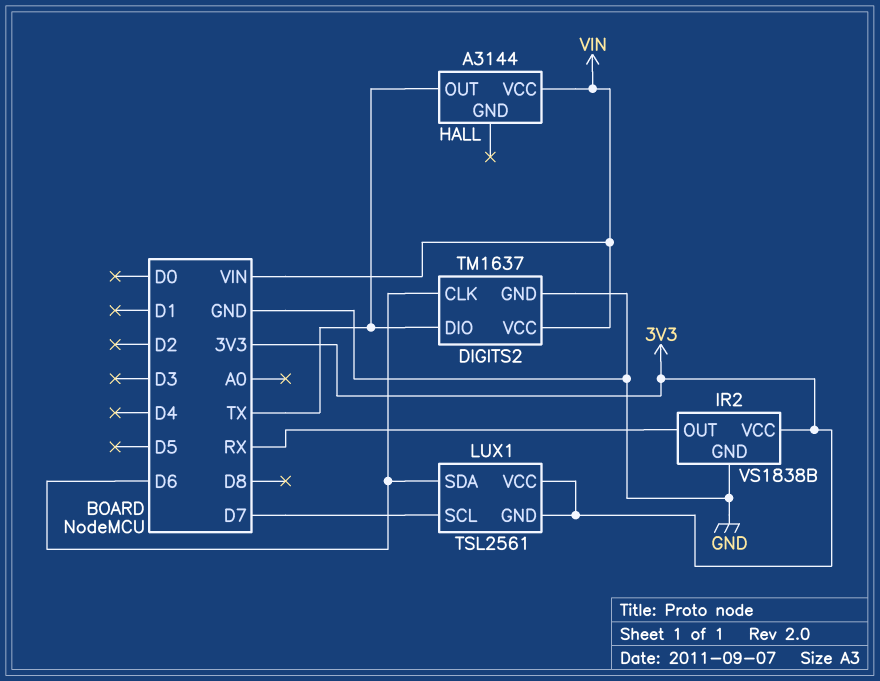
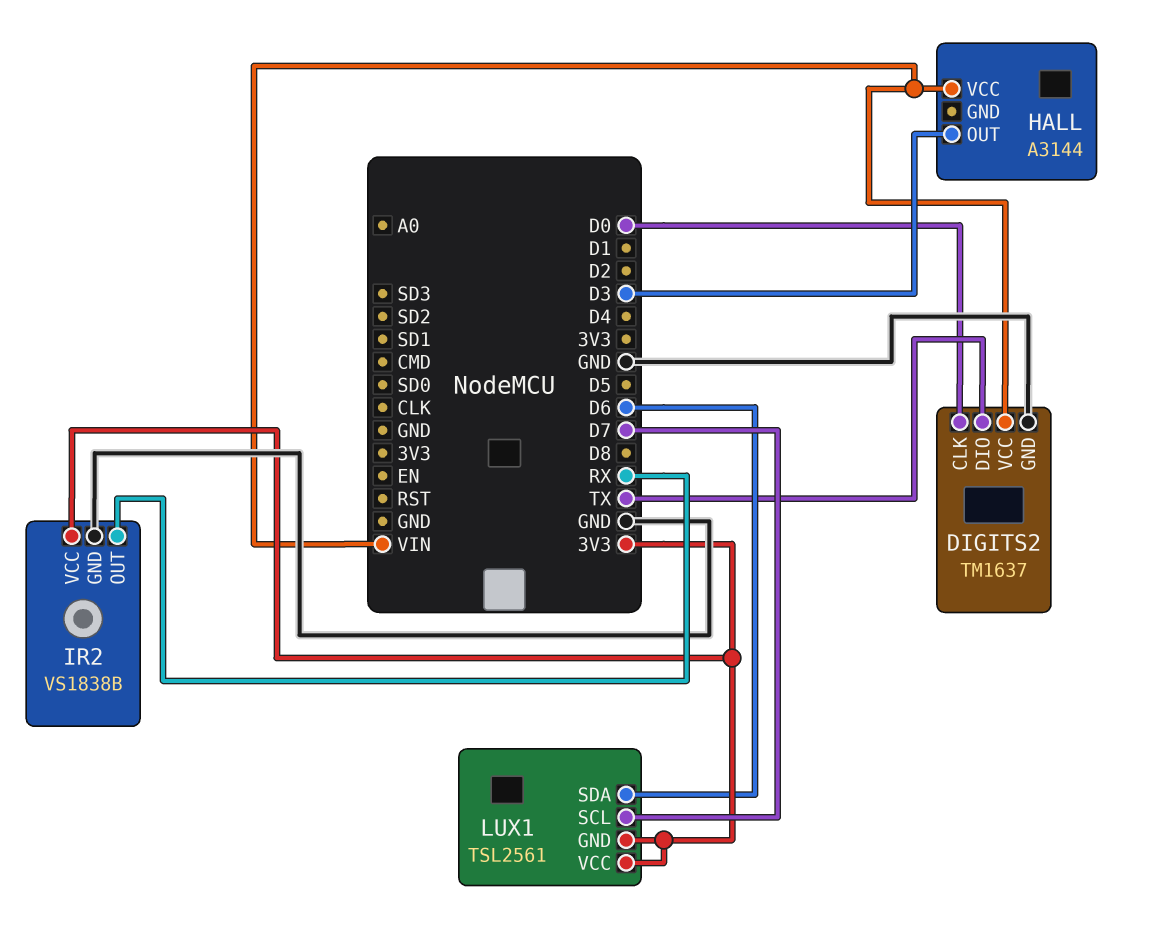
DIGITS2 pin CLK: D6 -> D0
HALL pin OUT: TX -> D3

